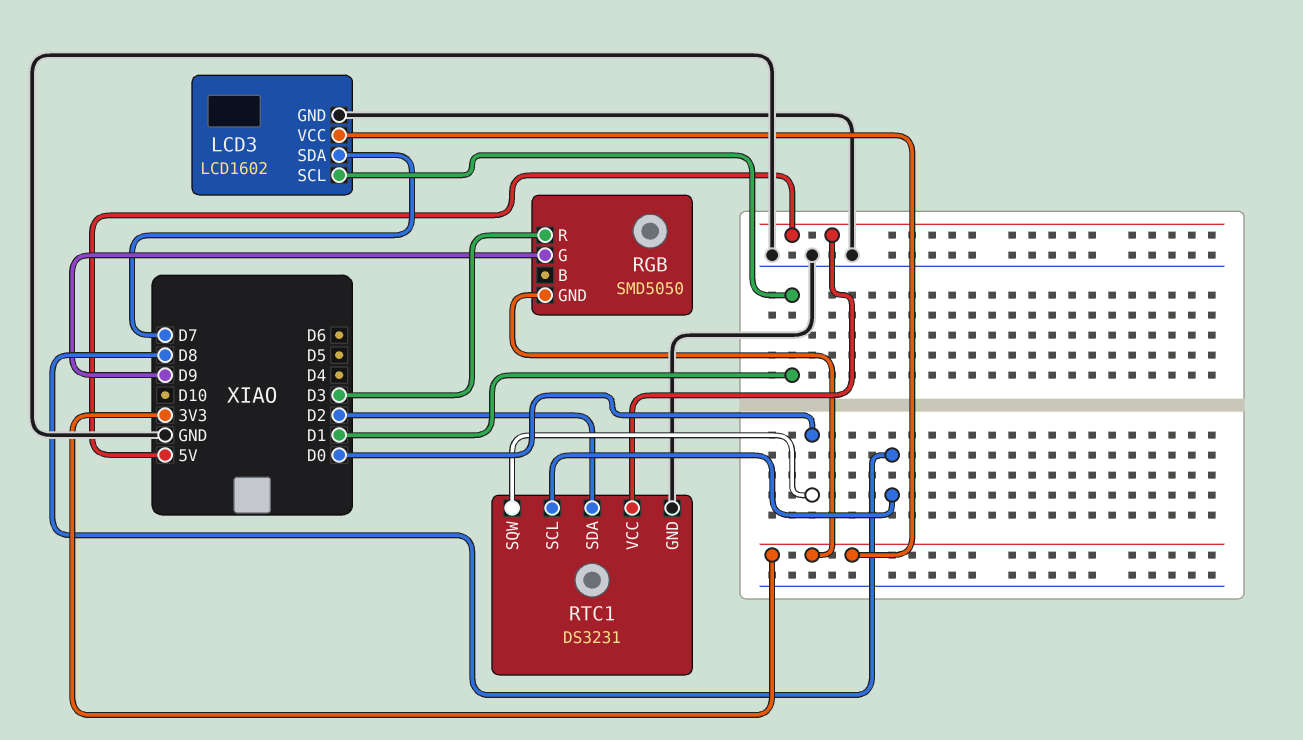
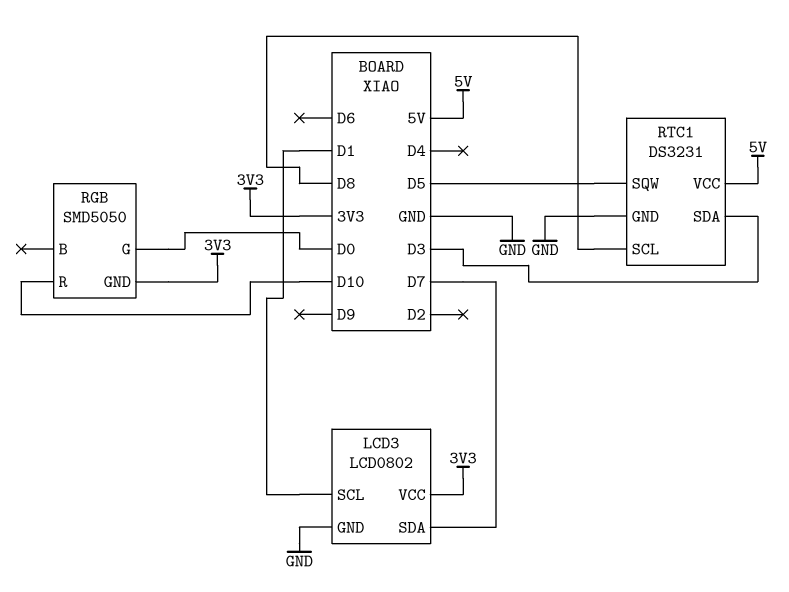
LCD3: LCD1602 -> LCD0802
RGB pin G: D9 -> D0
RGB pin R: D3 -> D10
RTC1 pin SDA: D2 -> D3
RTC1 pin SQW: D0 -> D5

